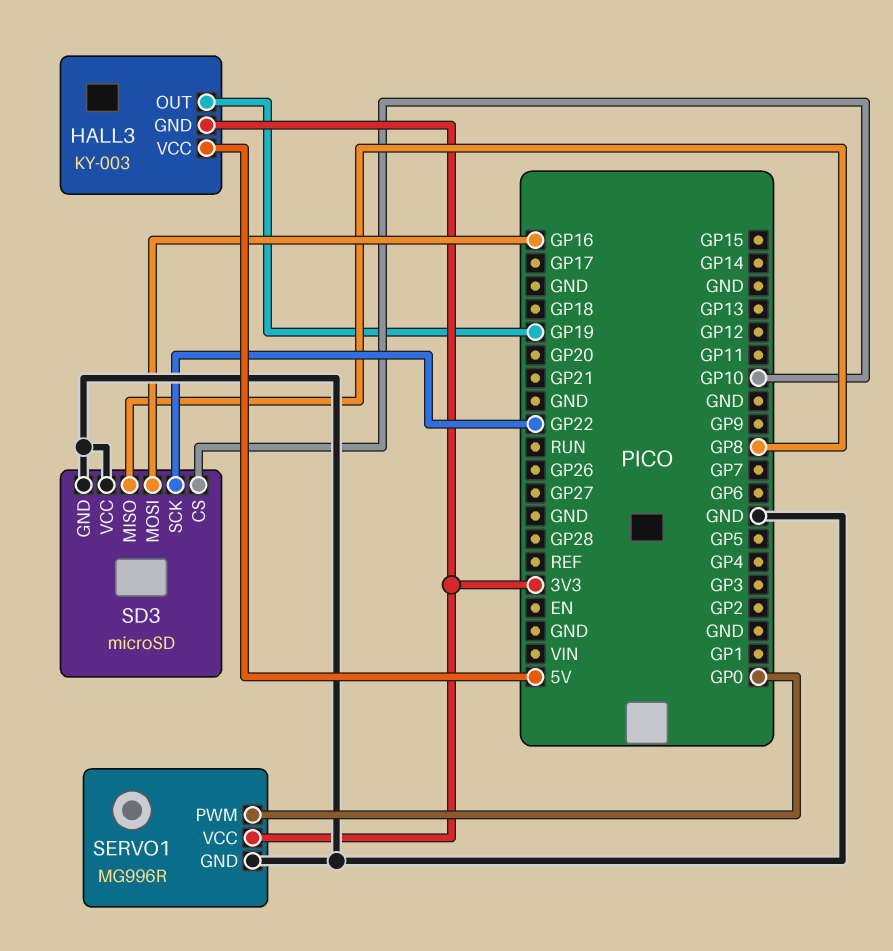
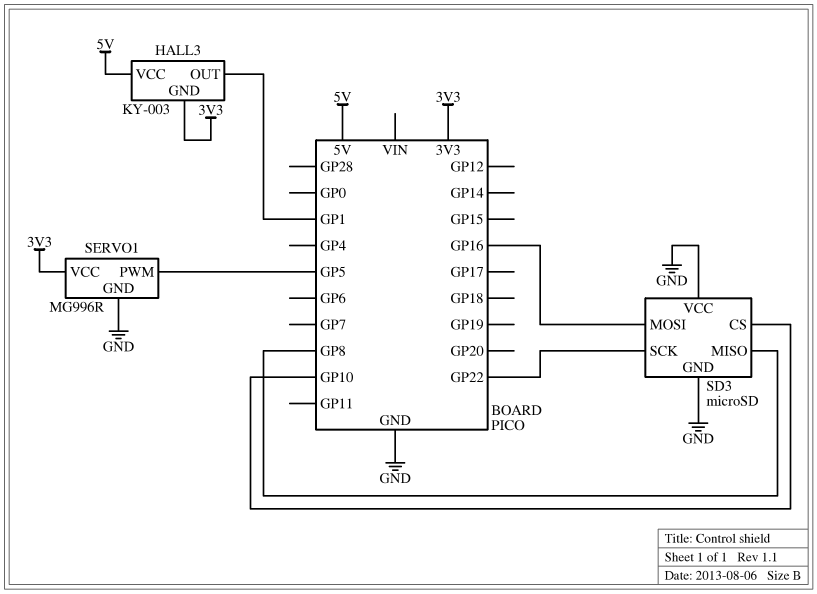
HALL3 pin OUT: GP19 -> GP1
SERVO1 pin PWM: GP0 -> GP5

